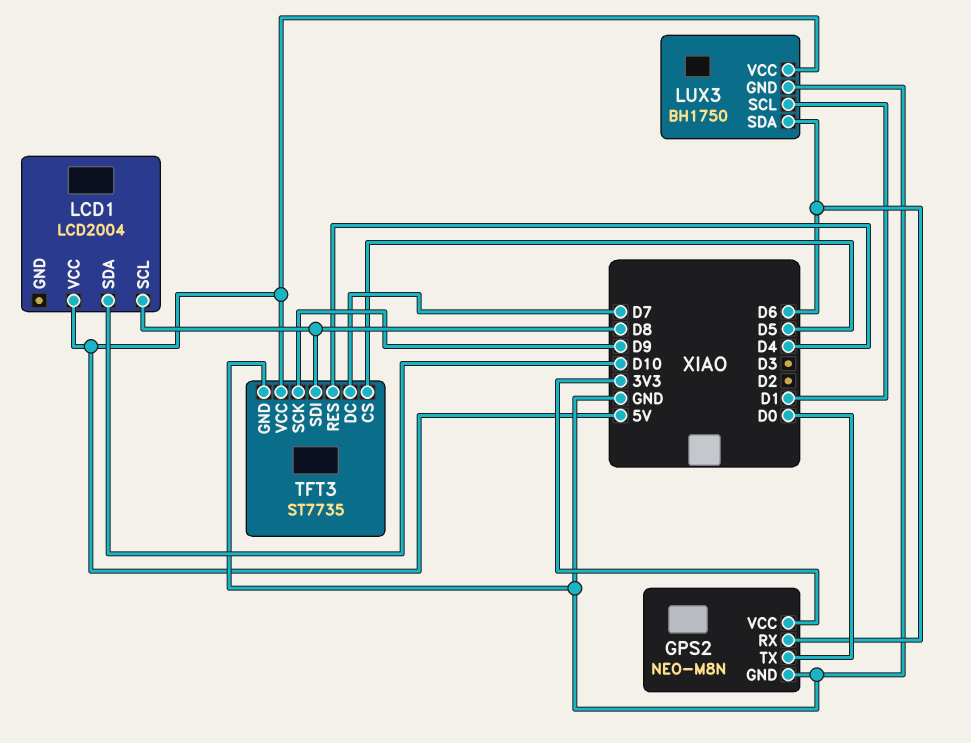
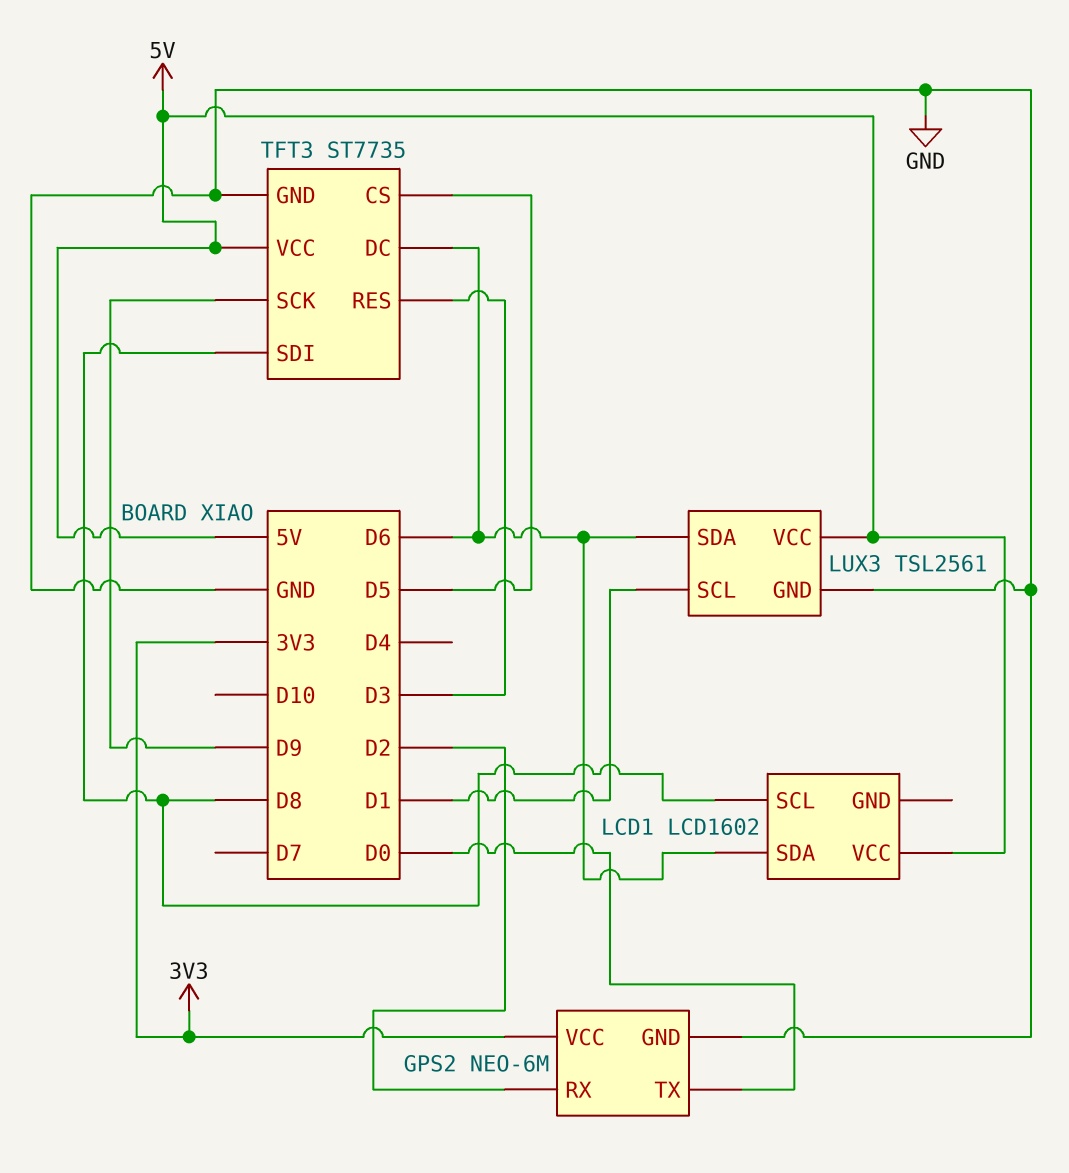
GPS2: NEO-M8N -> NEO-6M
GPS2 pin RX: D6 -> D2
LCD1: LCD2004 -> LCD1602
LCD1 pin SDA: D10 -> D6
LUX3: BH1750 -> TSL2561
TFT3 pin DC: D7 -> D6
TFT3 pin RES: D4 -> D3

